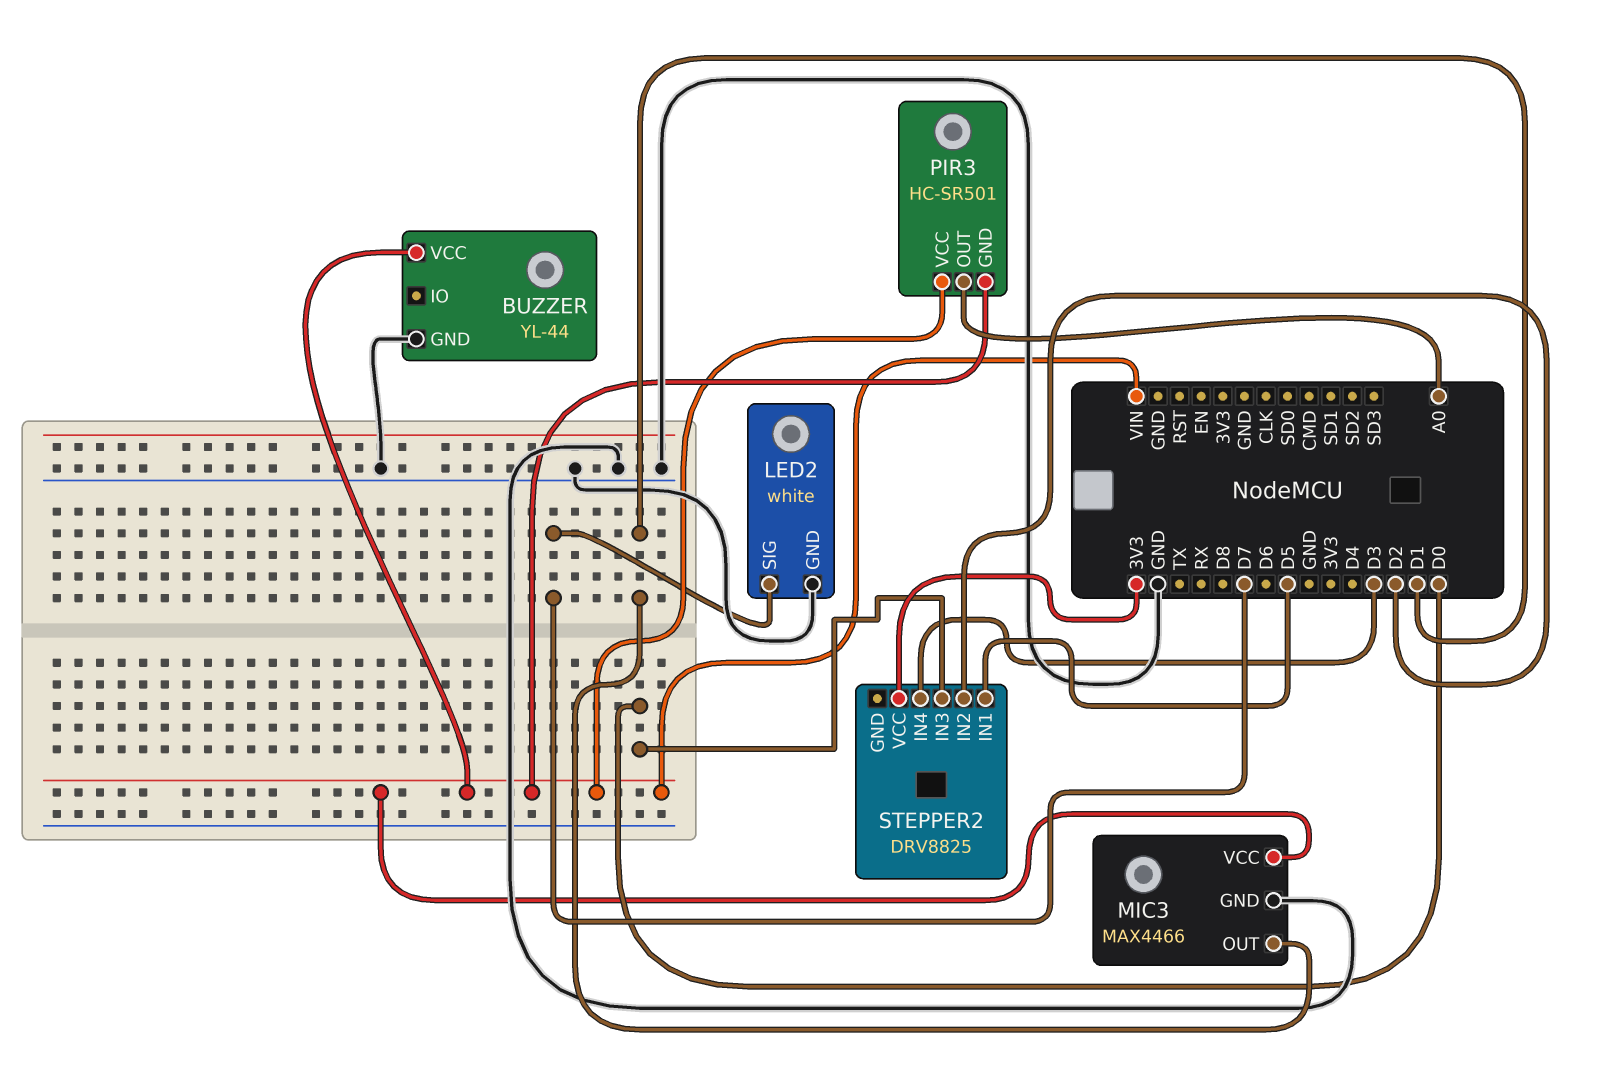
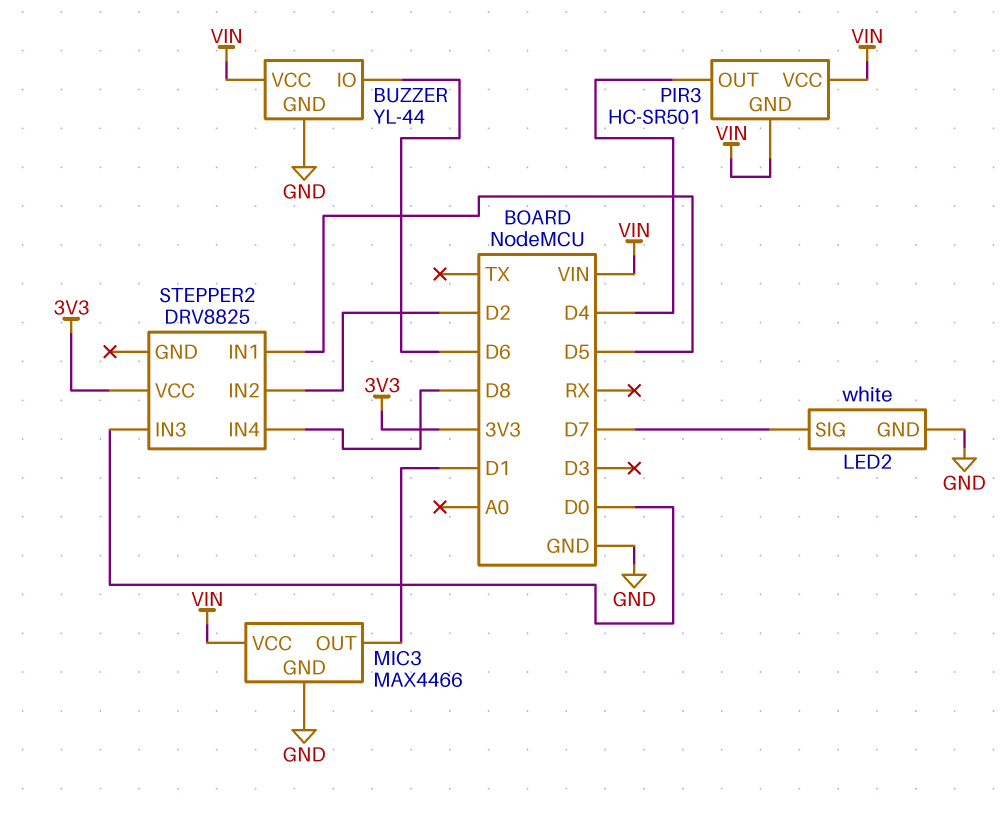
BUZZER pin IO: none -> D6
PIR3 pin OUT: A0 -> D4
STEPPER2 pin IN4: D3 -> D8

